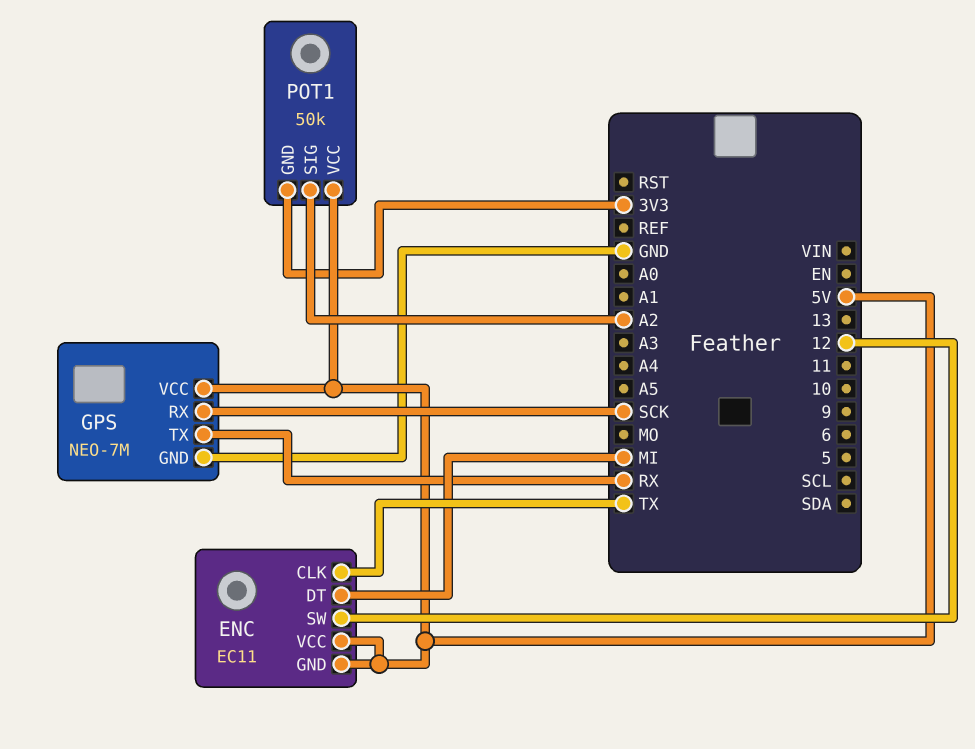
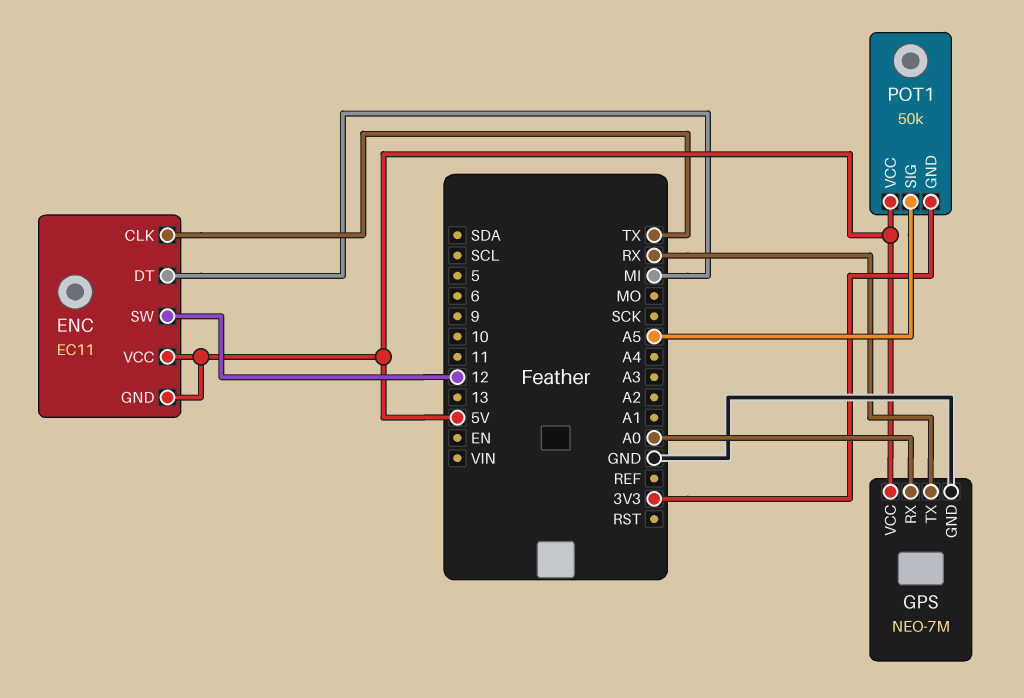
GPS pin RX: SCK -> A0
POT1 pin SIG: A2 -> A5

